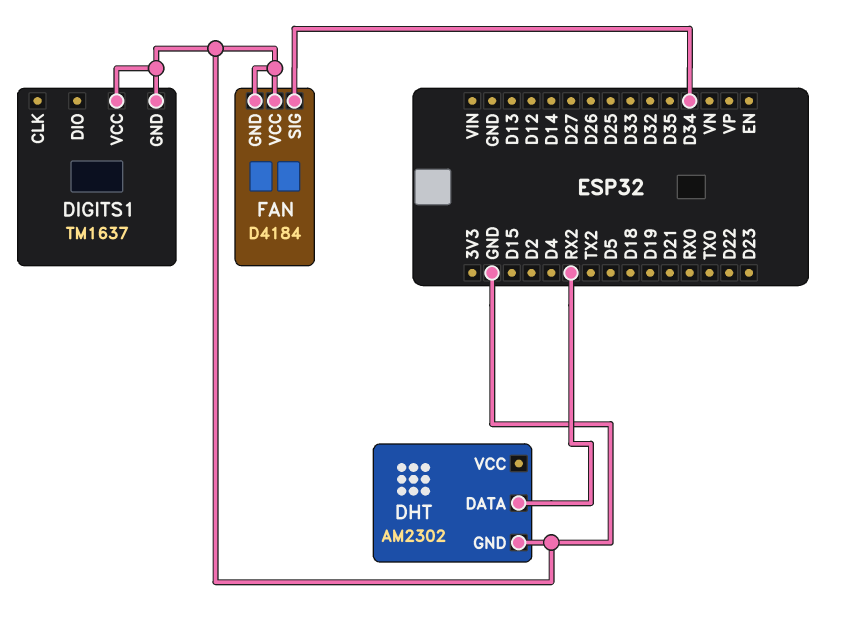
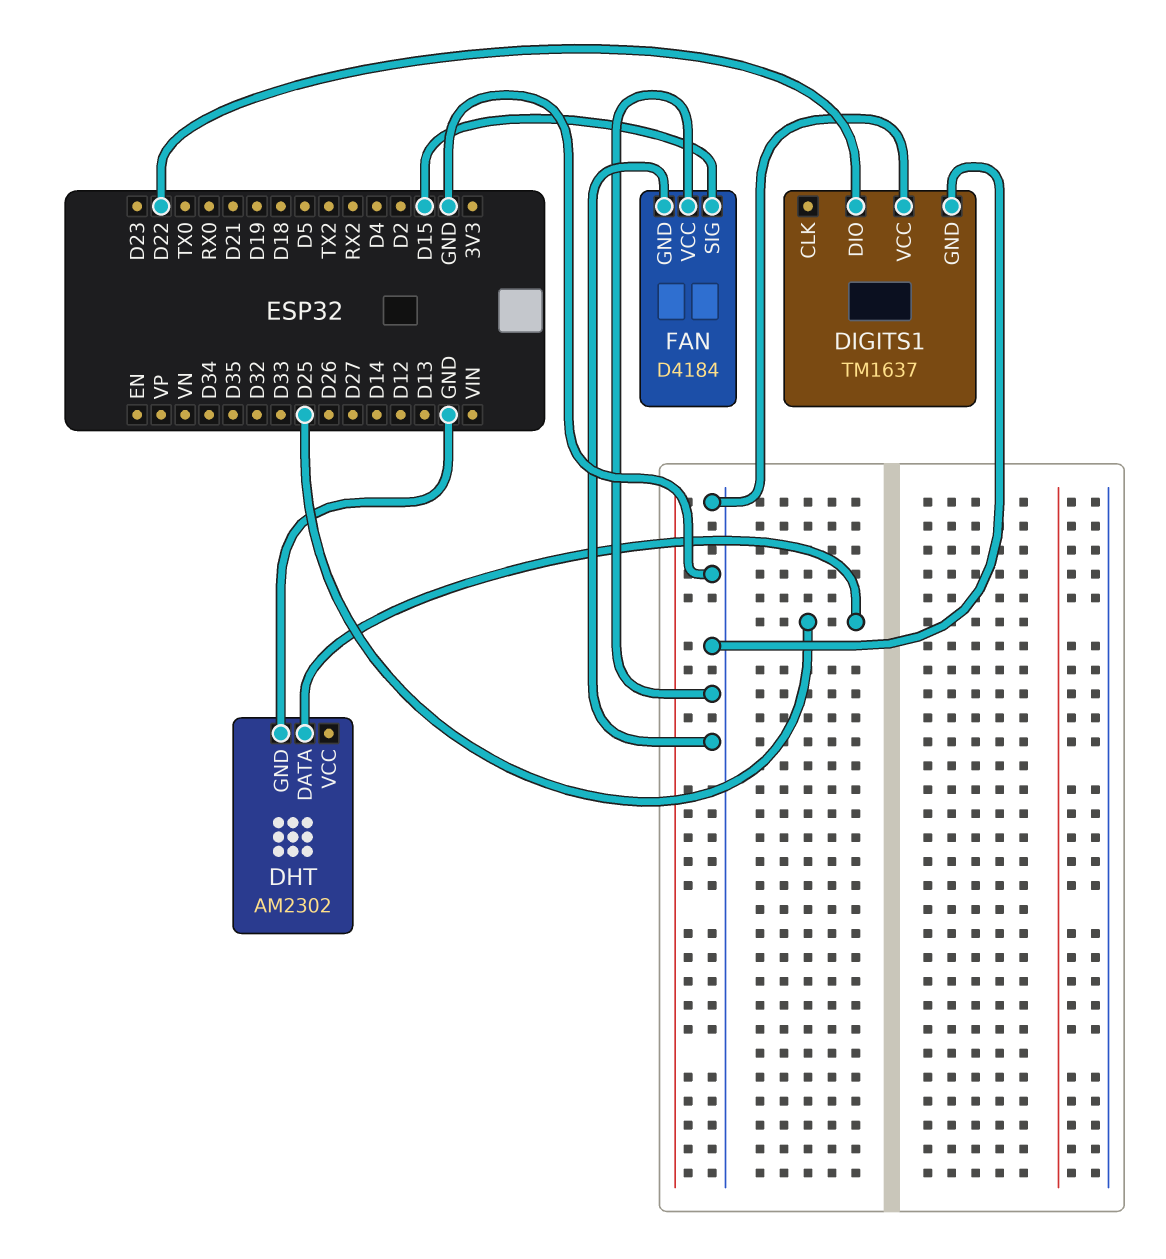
DHT pin DATA: RX2 -> D25
DIGITS1 pin DIO: none -> D22
FAN pin SIG: D34 -> D15

